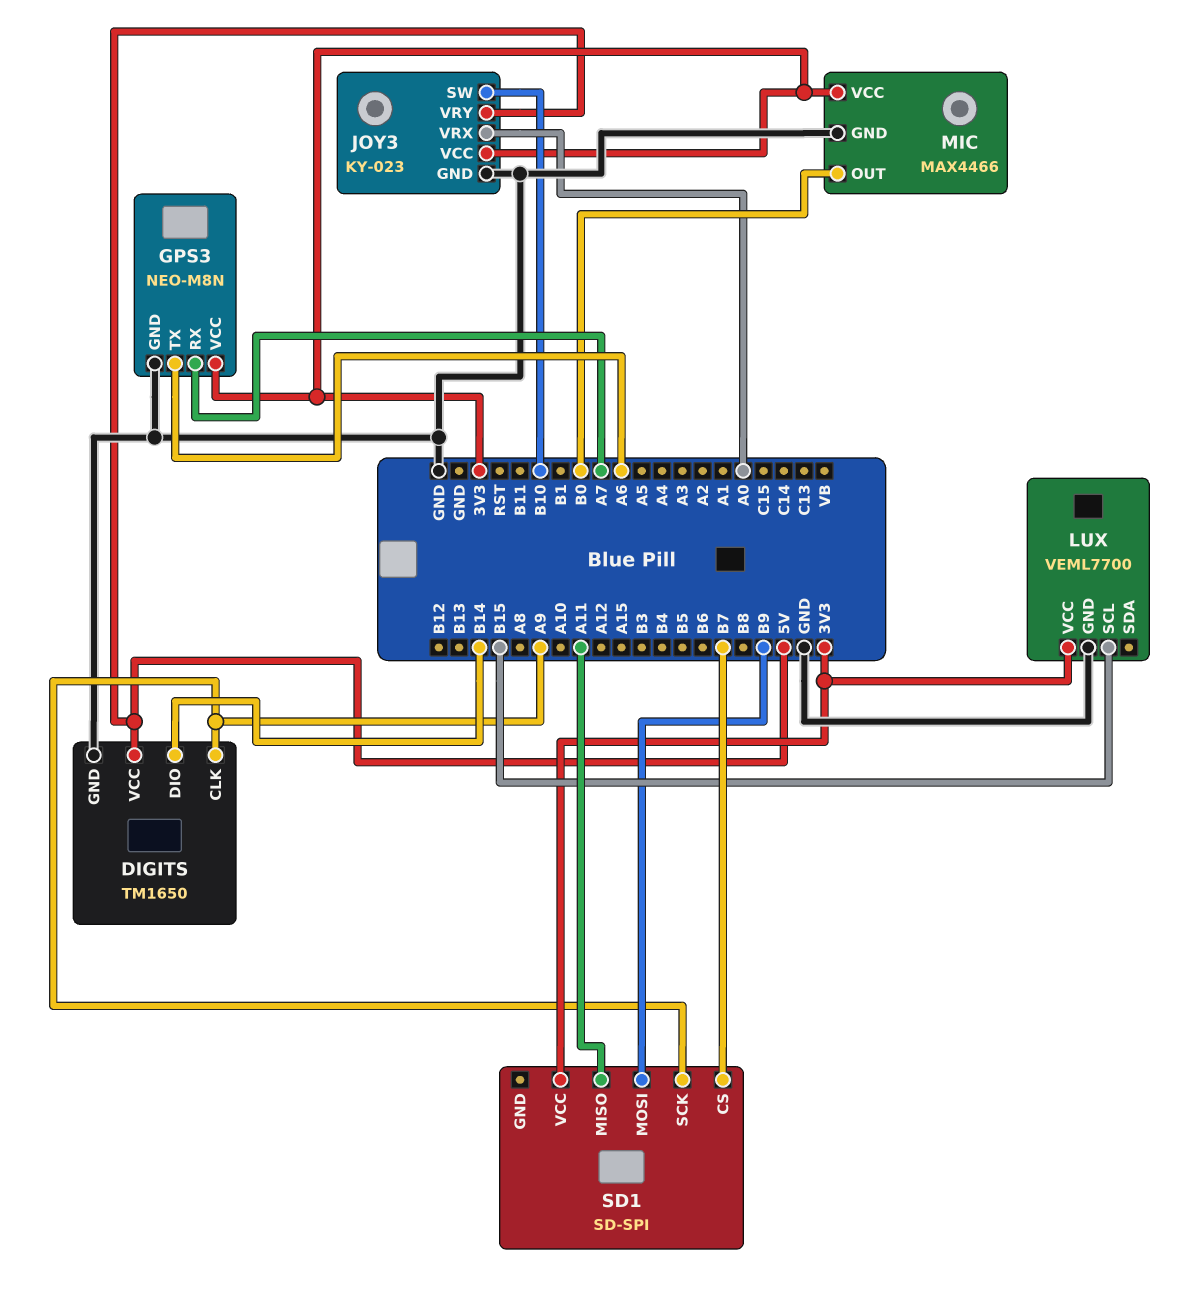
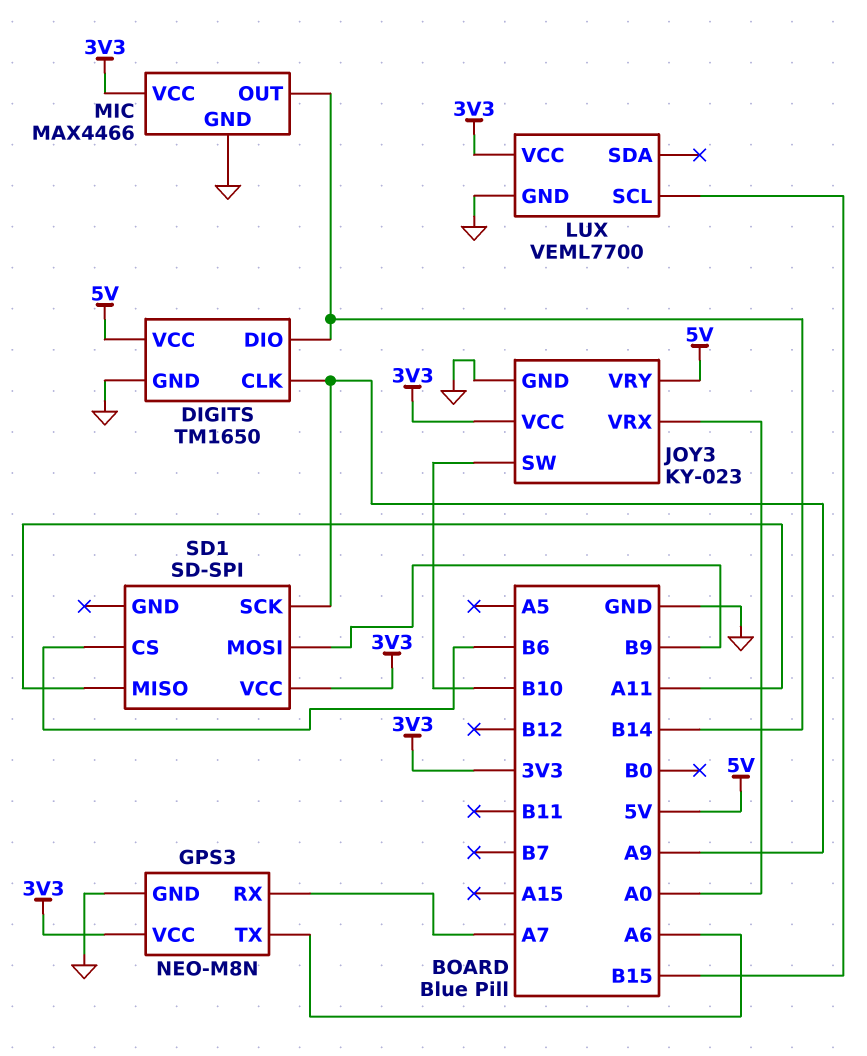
MIC pin OUT: B0 -> B14
SD1 pin CS: B7 -> B6

